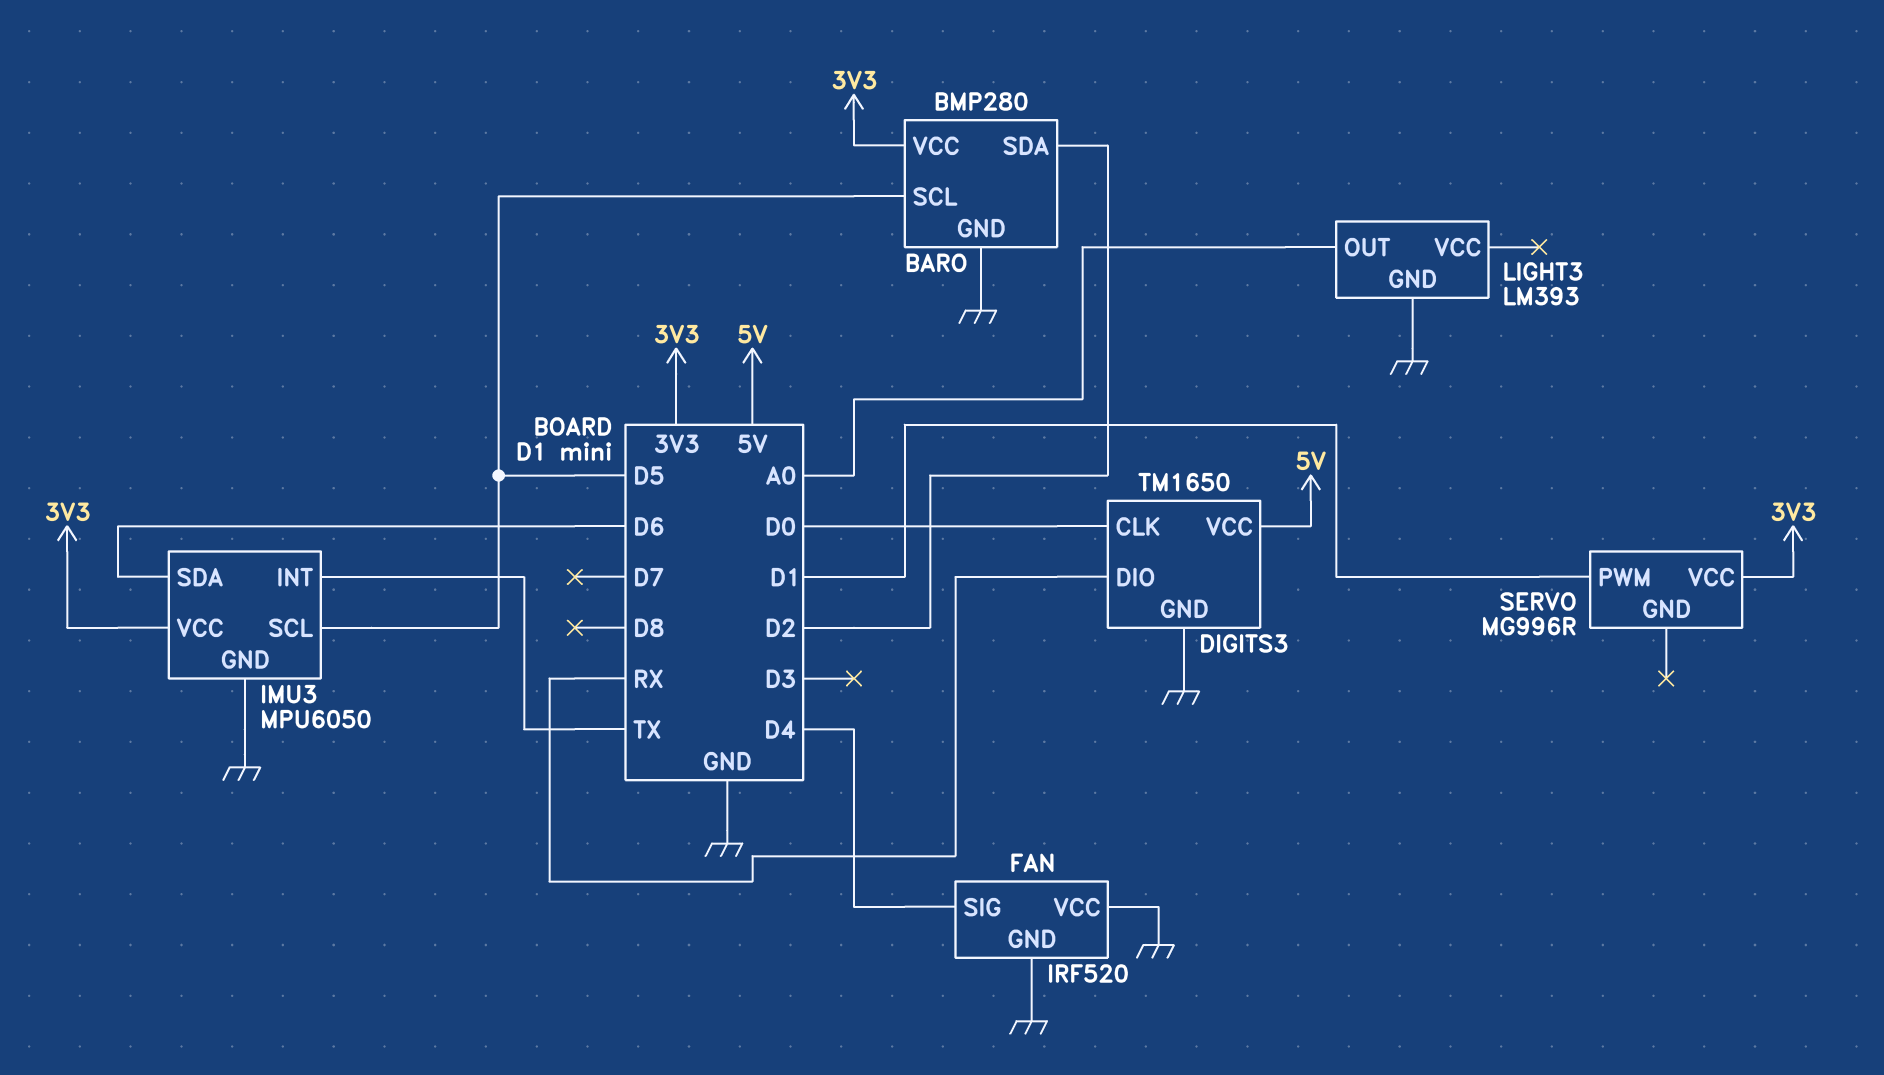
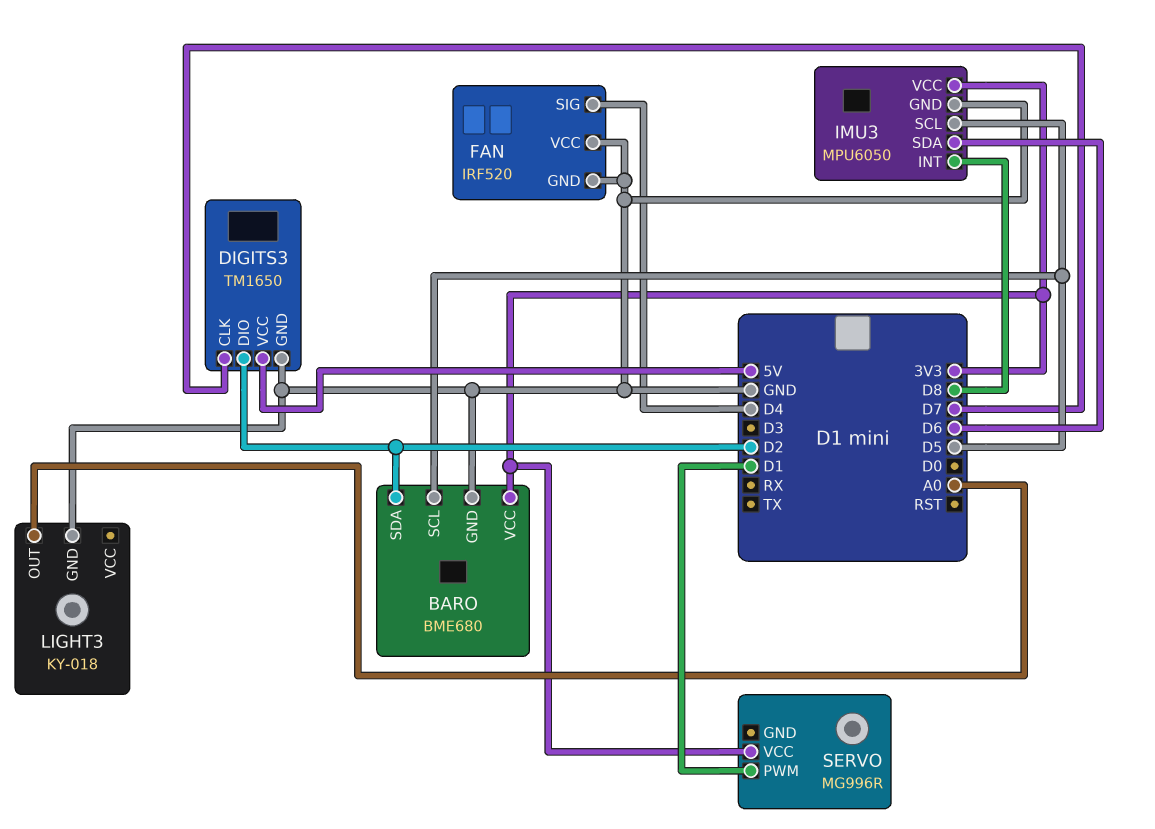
BARO: BMP280 -> BME680
DIGITS3 pin CLK: D0 -> D7
DIGITS3 pin DIO: RX -> D2
IMU3 pin INT: TX -> D8
LIGHT3: LM393 -> KY-018

